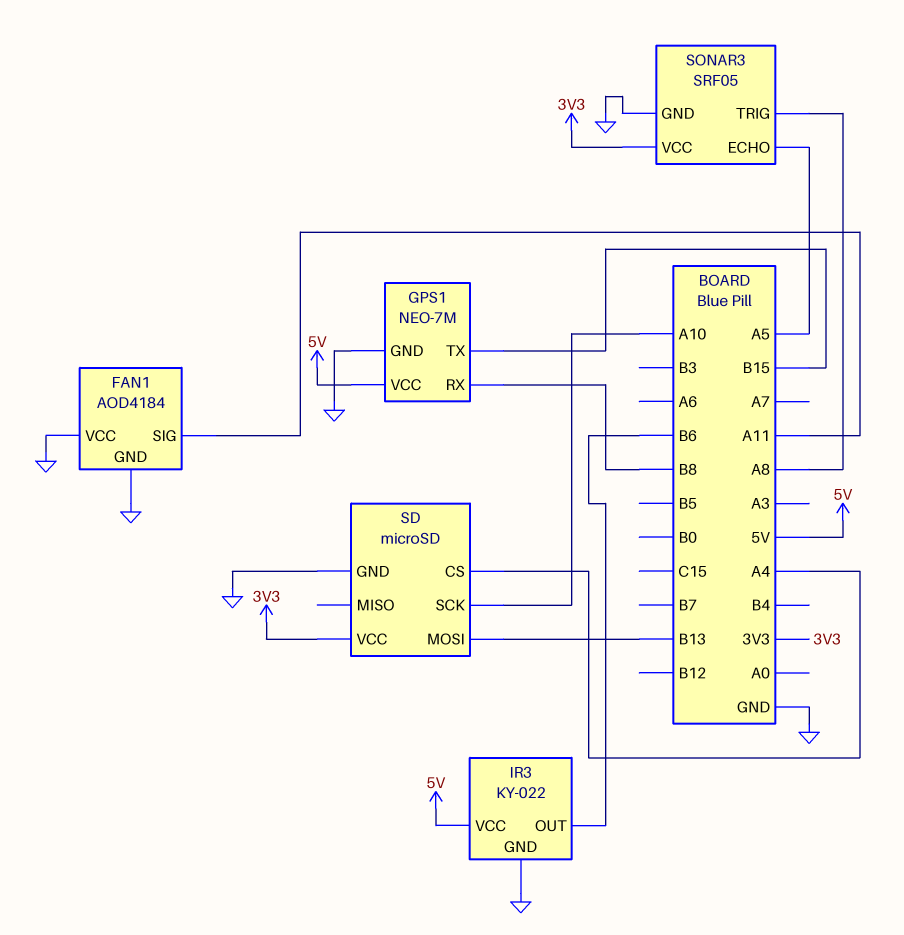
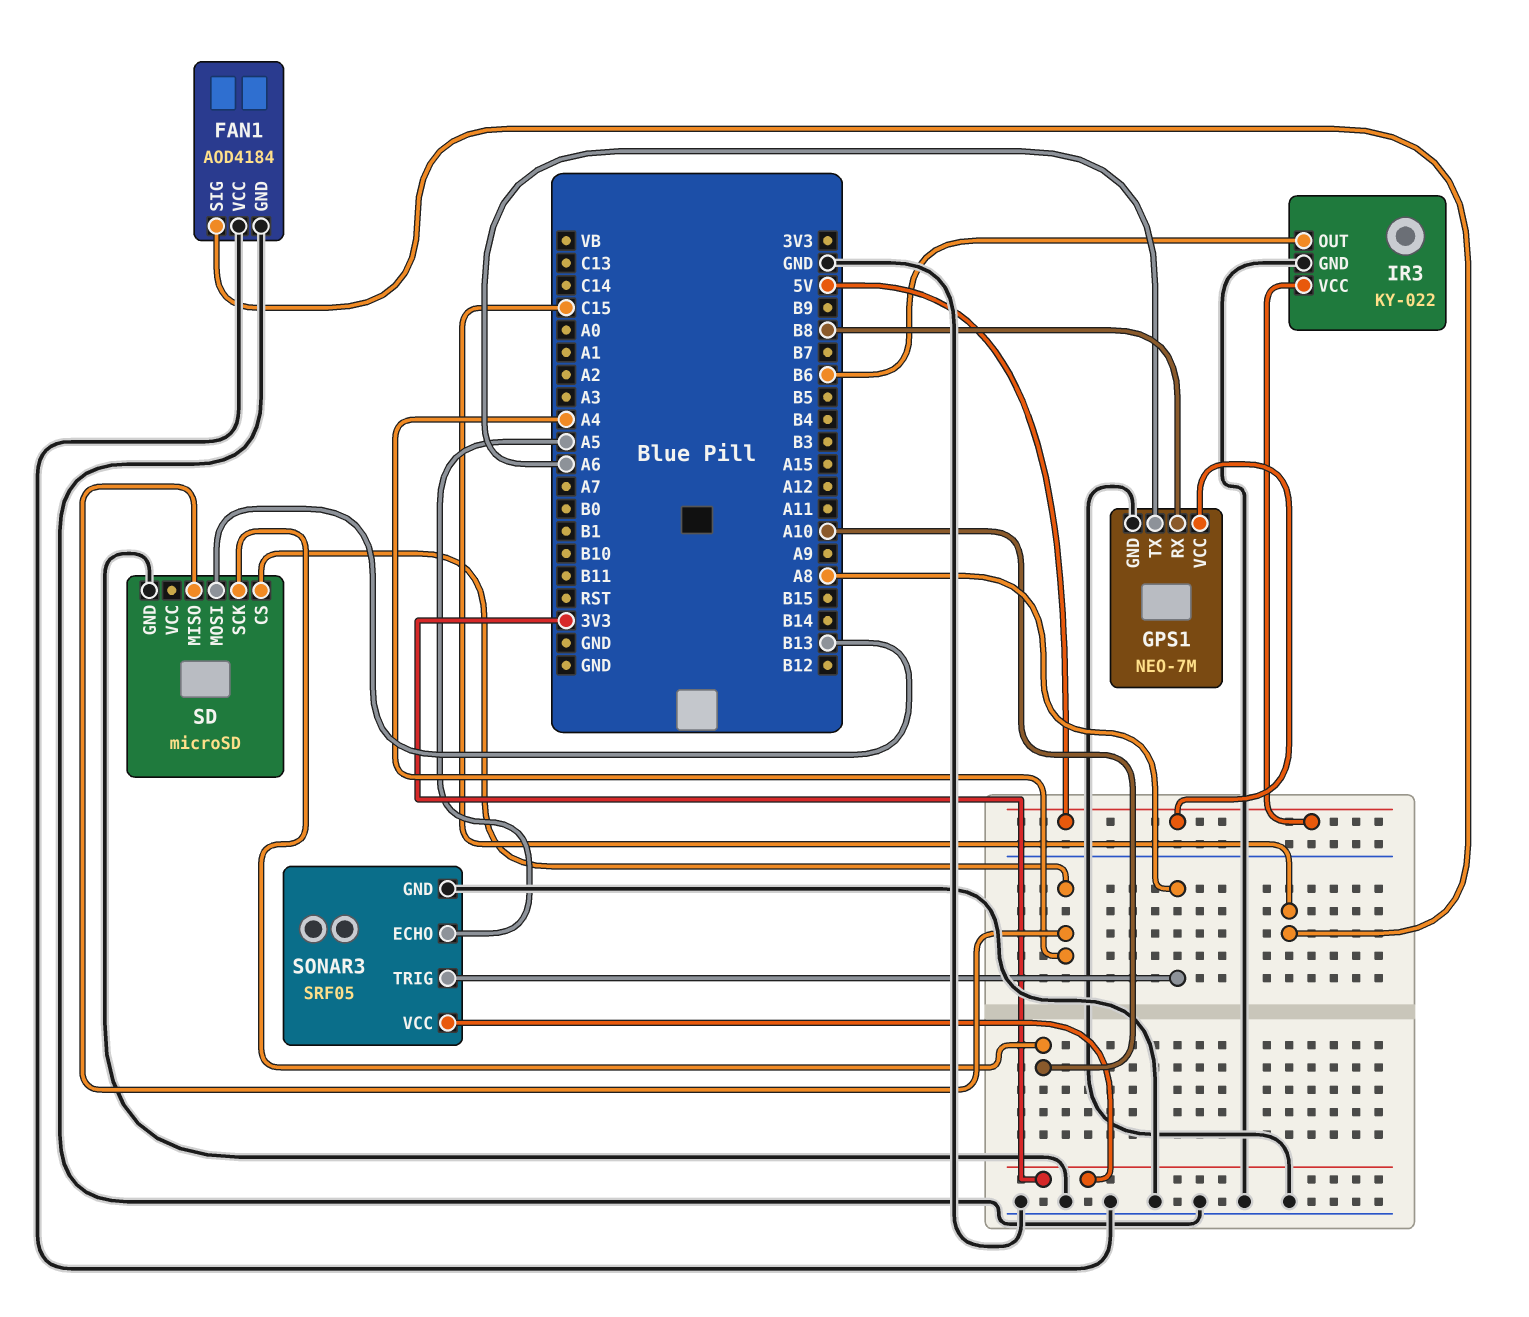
FAN1 pin SIG: A11 -> C15
GPS1 pin TX: B15 -> A6
SD pin MISO: none -> A4
SD pin VCC: 3V3 -> none

